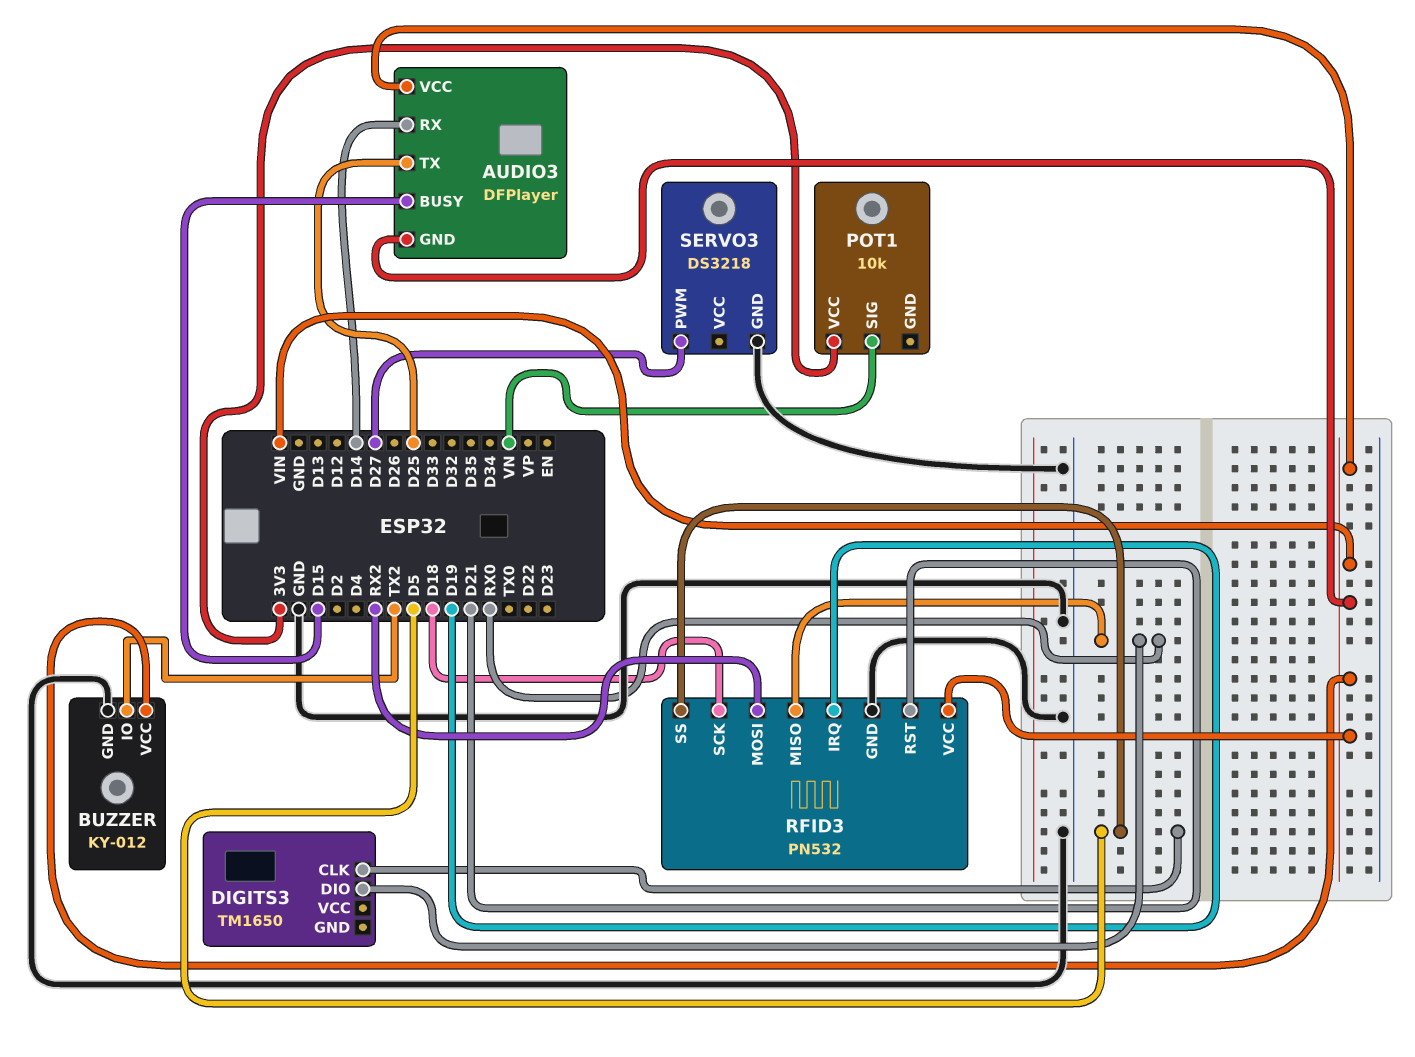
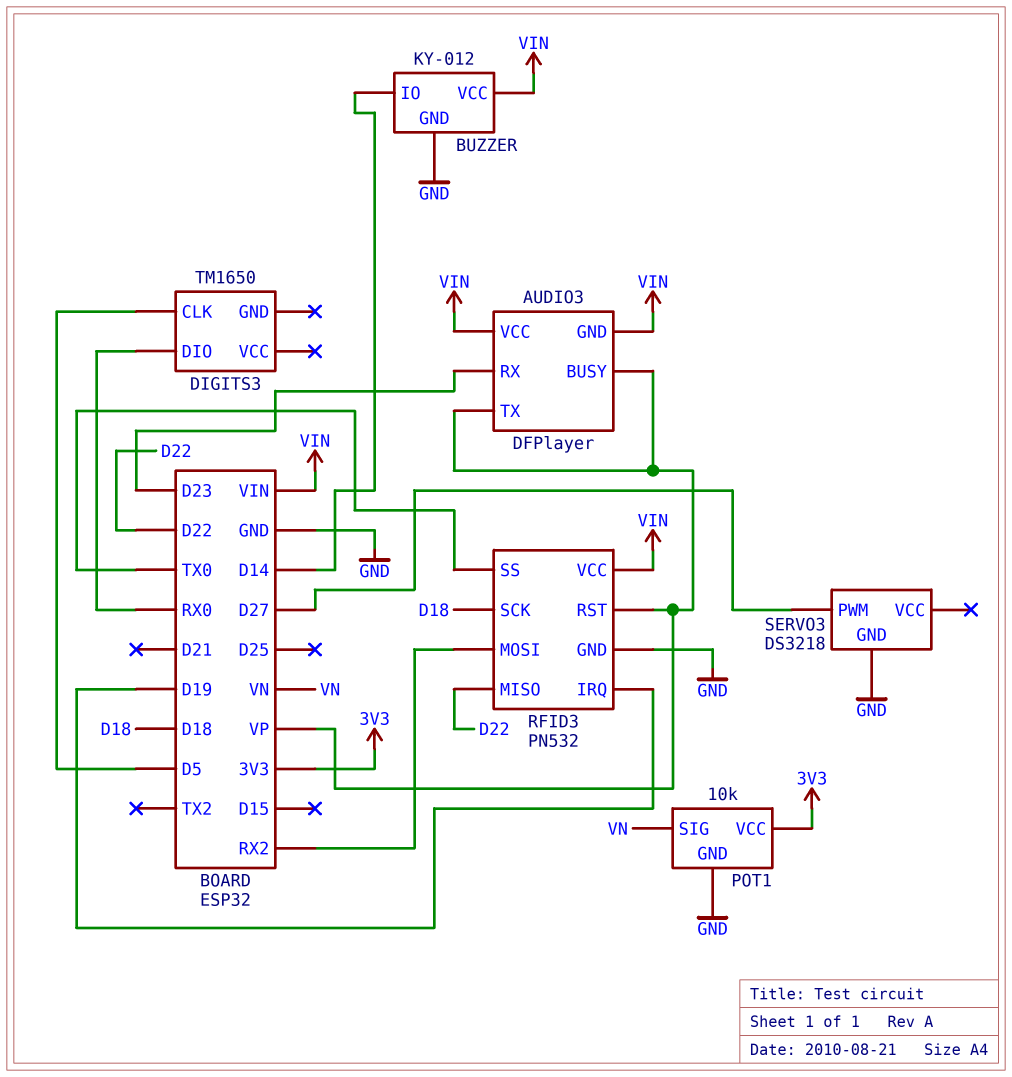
AUDIO3 pin BUSY: D15 -> VP
AUDIO3 pin RX: D14 -> D23
AUDIO3 pin TX: D25 -> VP
BUZZER pin IO: TX2 -> D14
POT1 pin GND: none -> GND
RFID3 pin MISO: RX0 -> D22
RFID3 pin RST: D21 -> VP
RFID3 pin SS: D5 -> TX0

